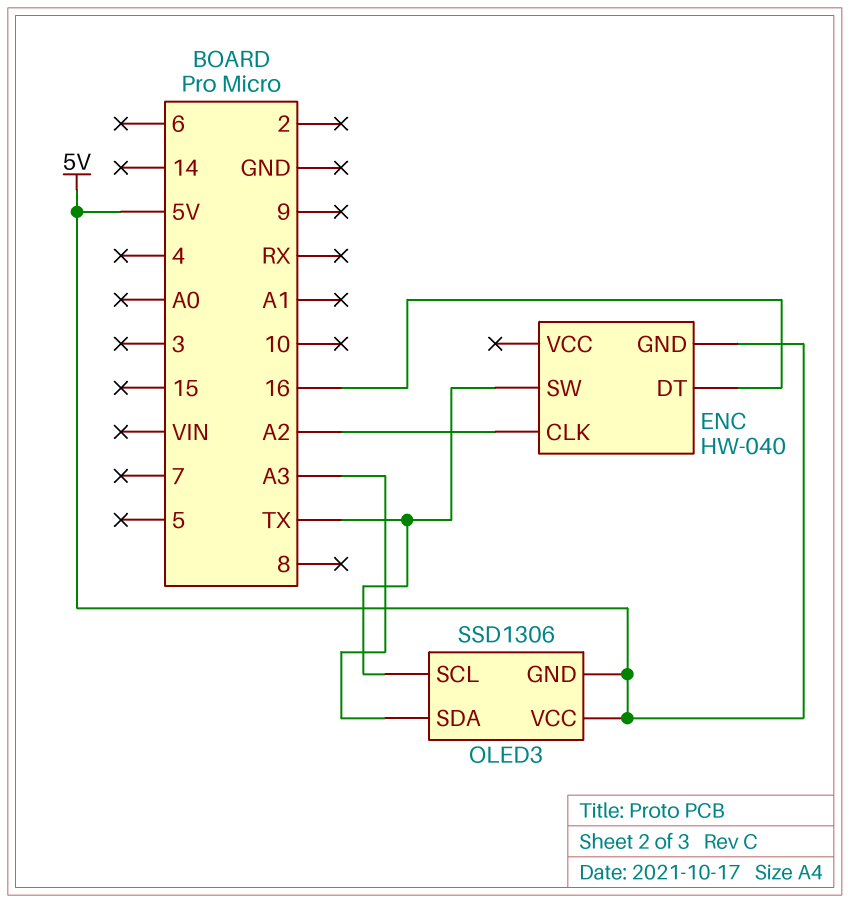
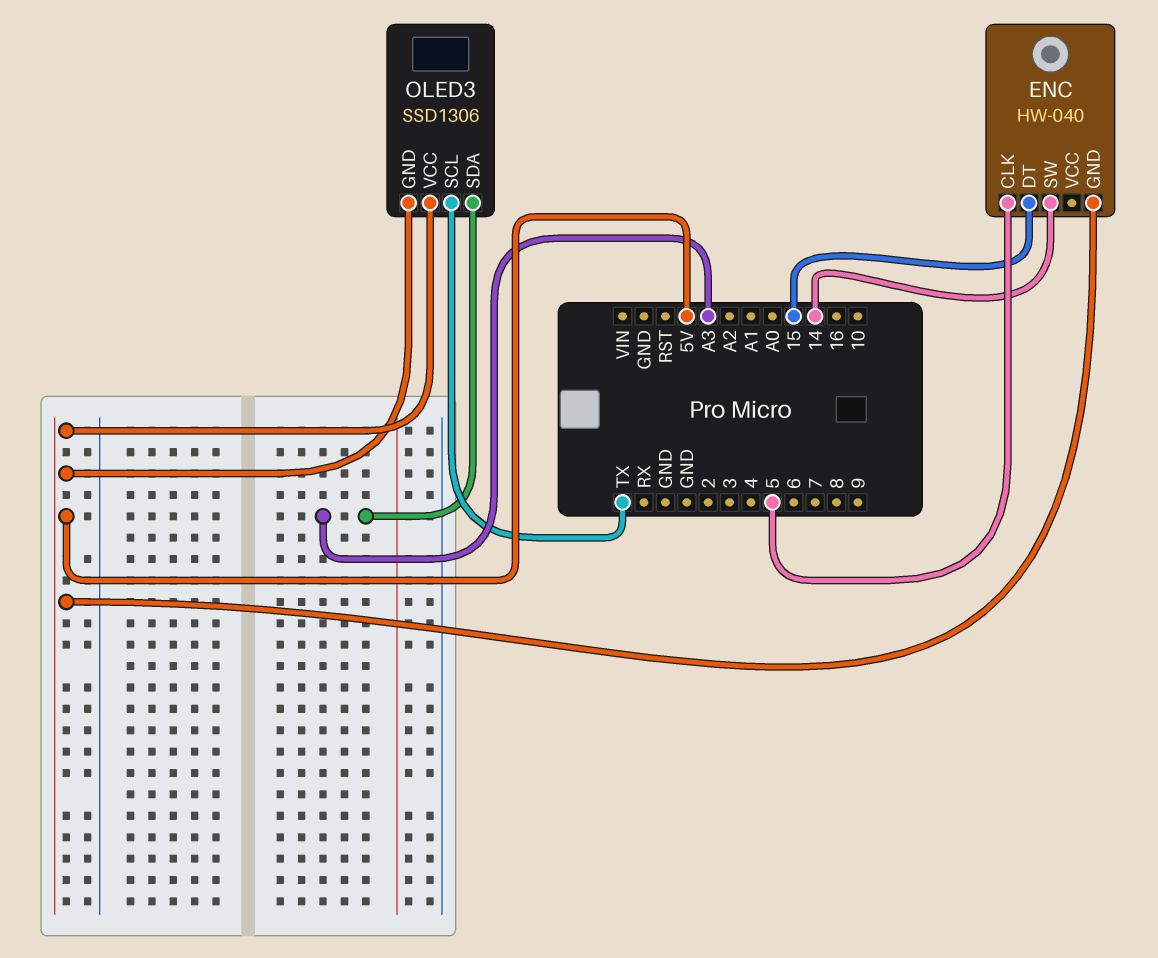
ENC pin CLK: A2 -> 5
ENC pin DT: 16 -> 15
ENC pin SW: TX -> 14

